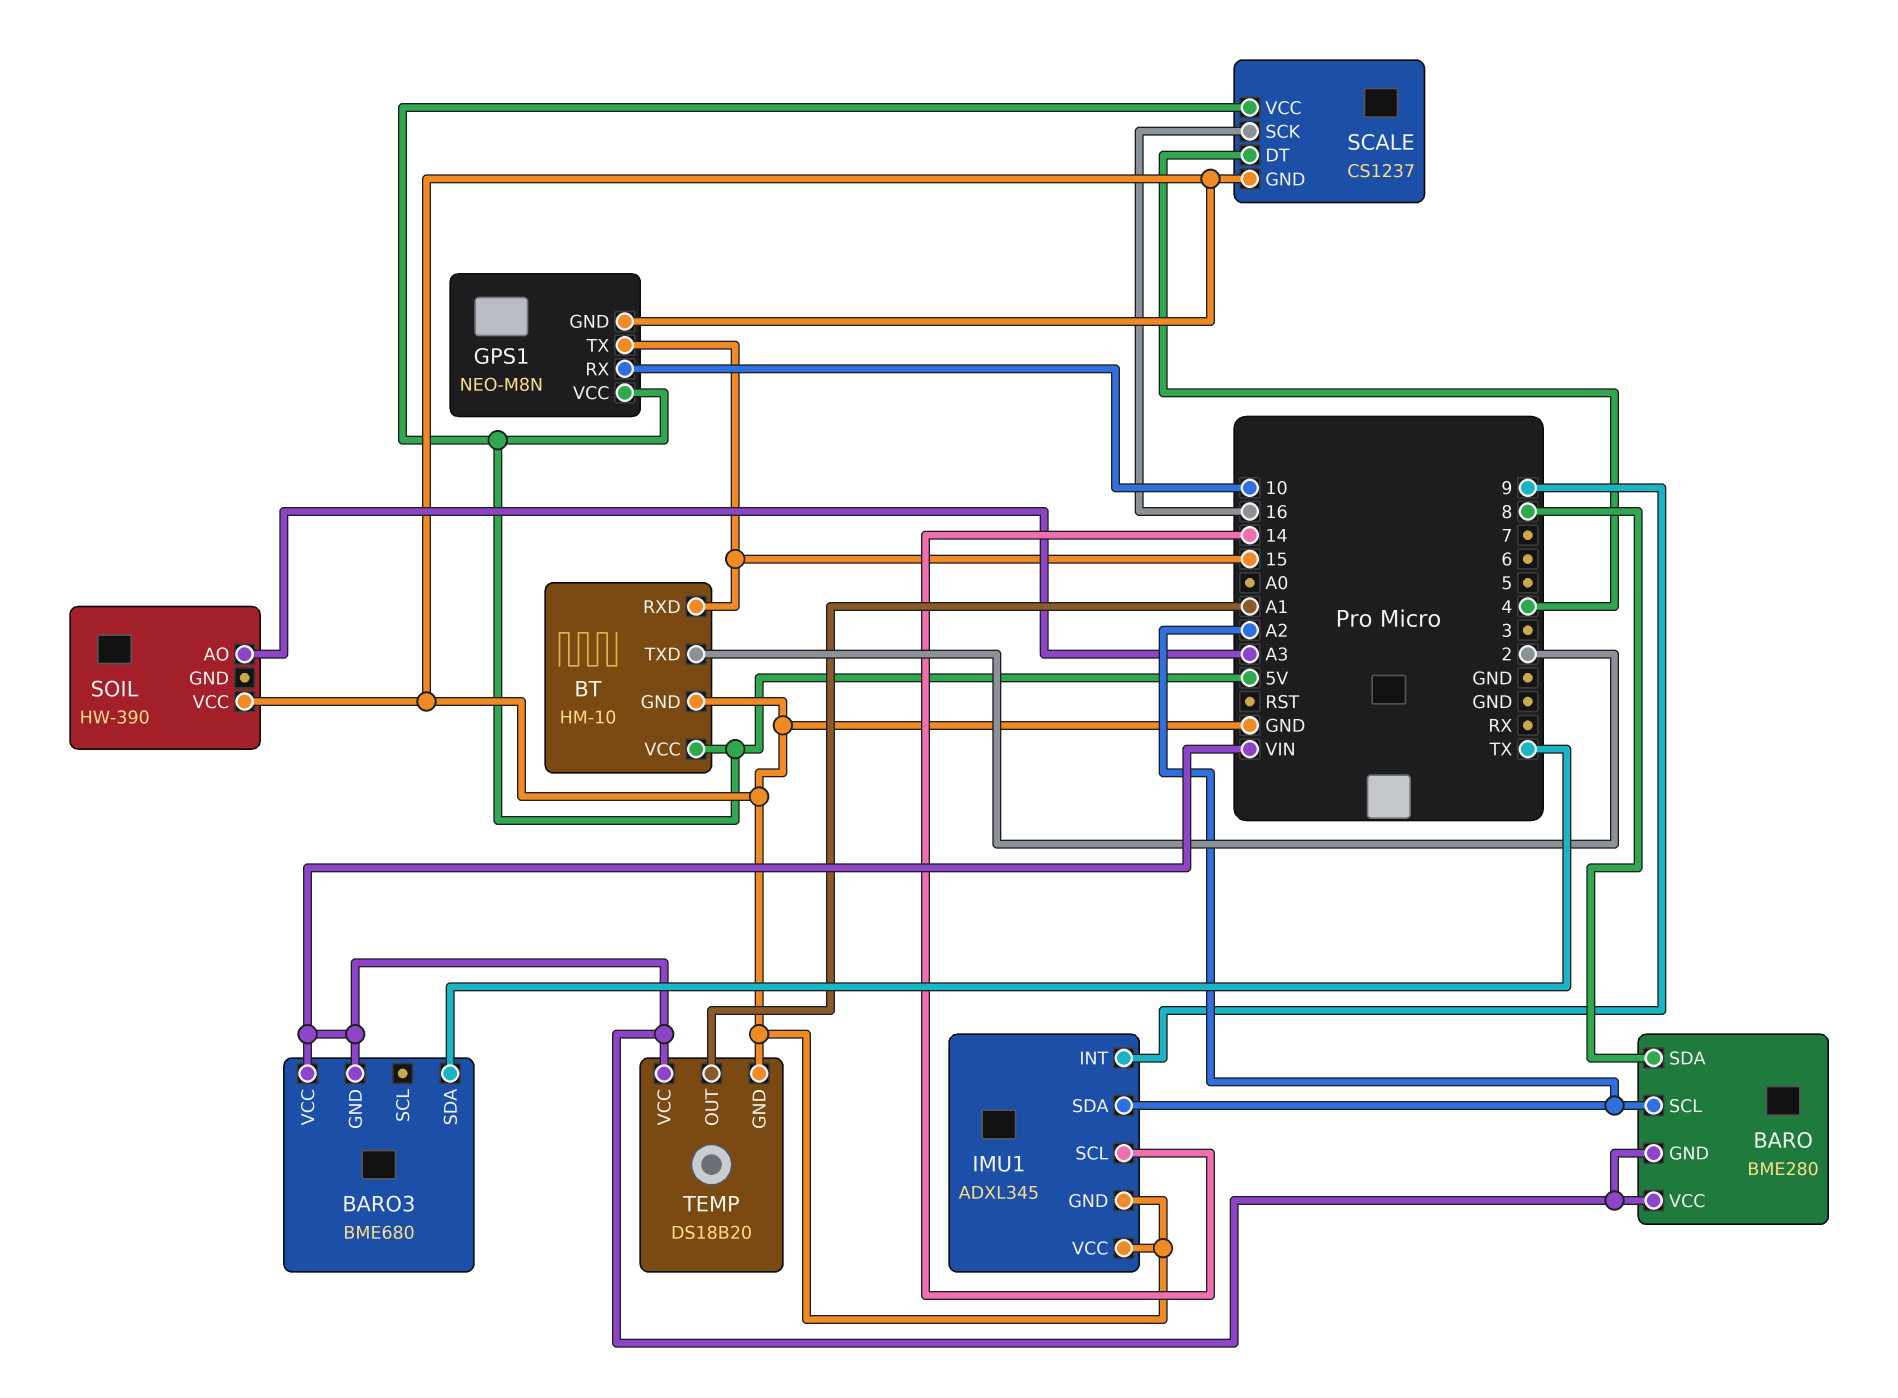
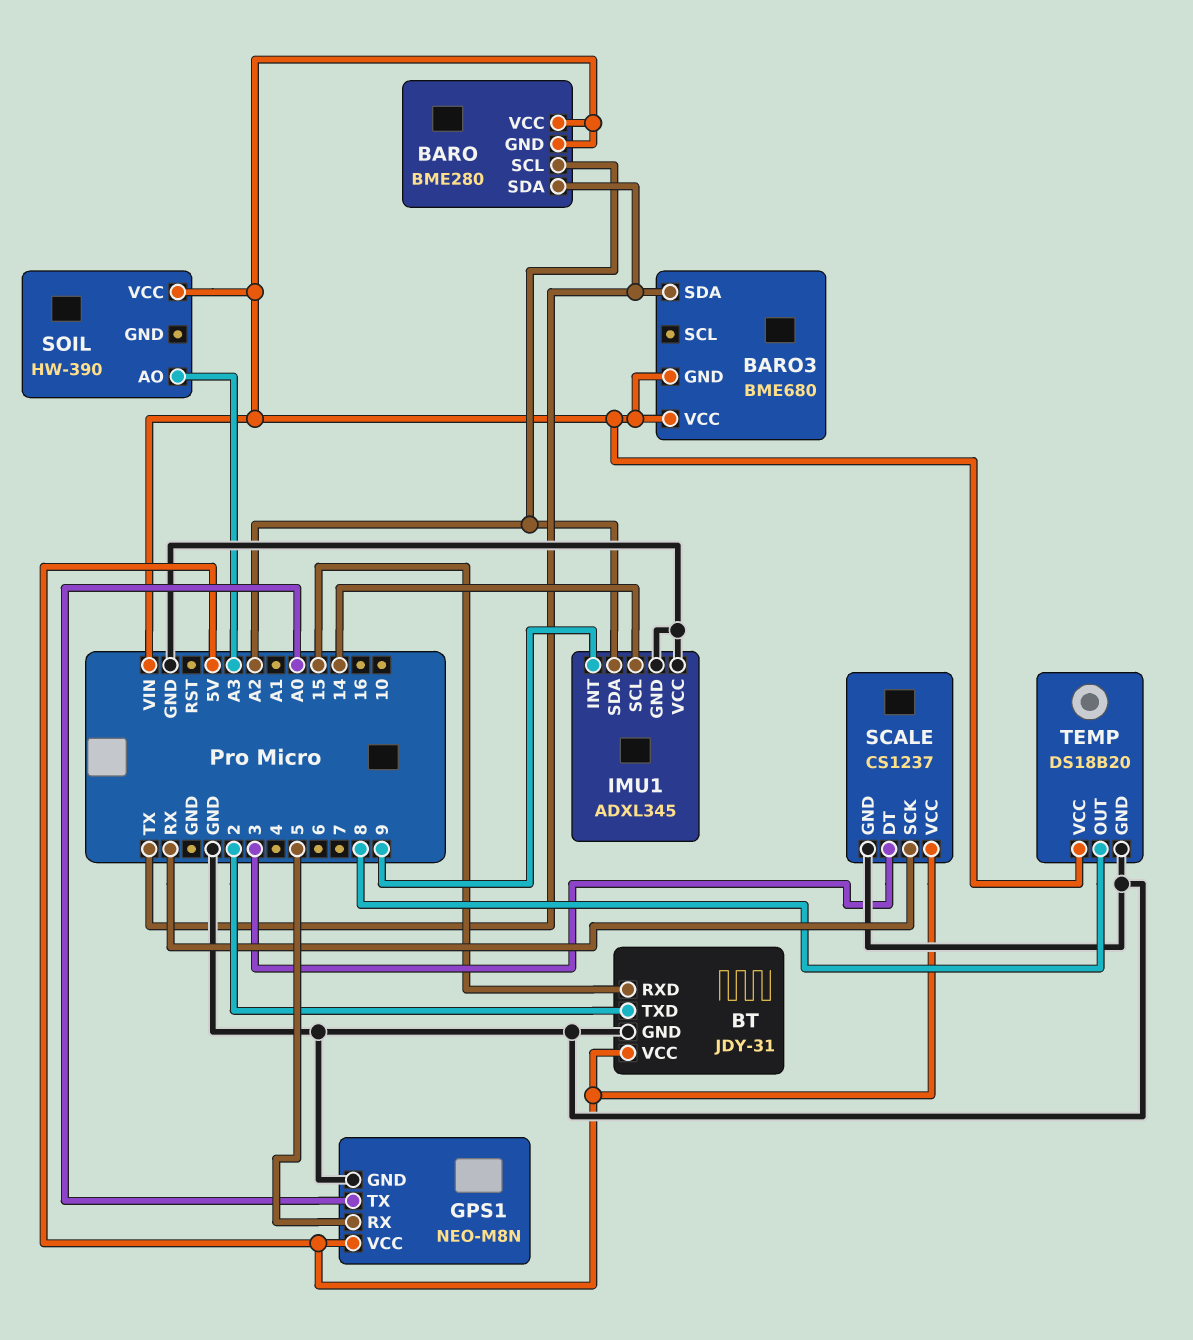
BARO pin SDA: 8 -> TX
BT: HM-10 -> JDY-31
GPS1 pin RX: 10 -> 5
GPS1 pin TX: 15 -> A0
SCALE pin DT: 4 -> 3
SCALE pin SCK: 16 -> RX
SOIL pin VCC: GND -> VIN
TEMP pin OUT: A1 -> 8

